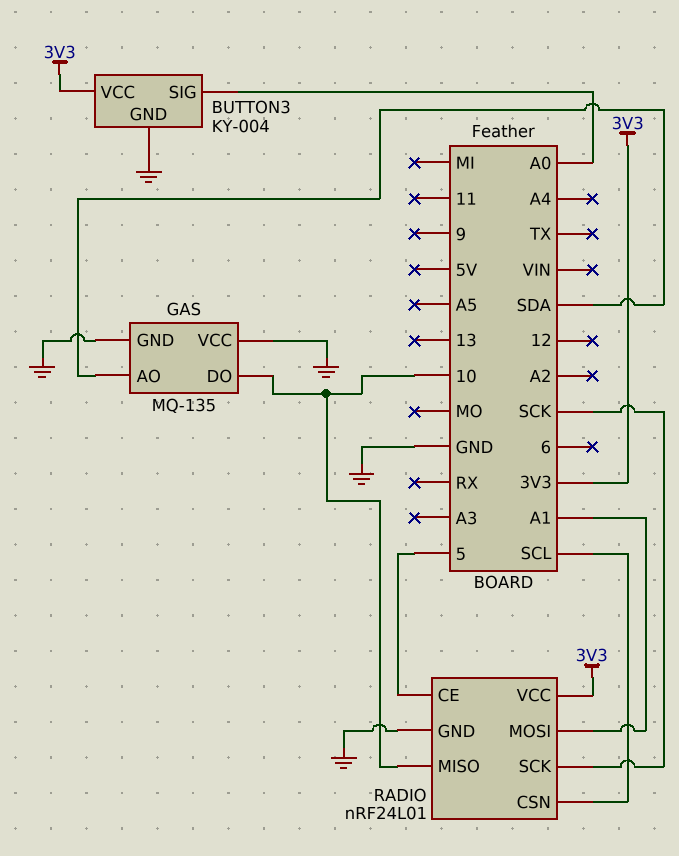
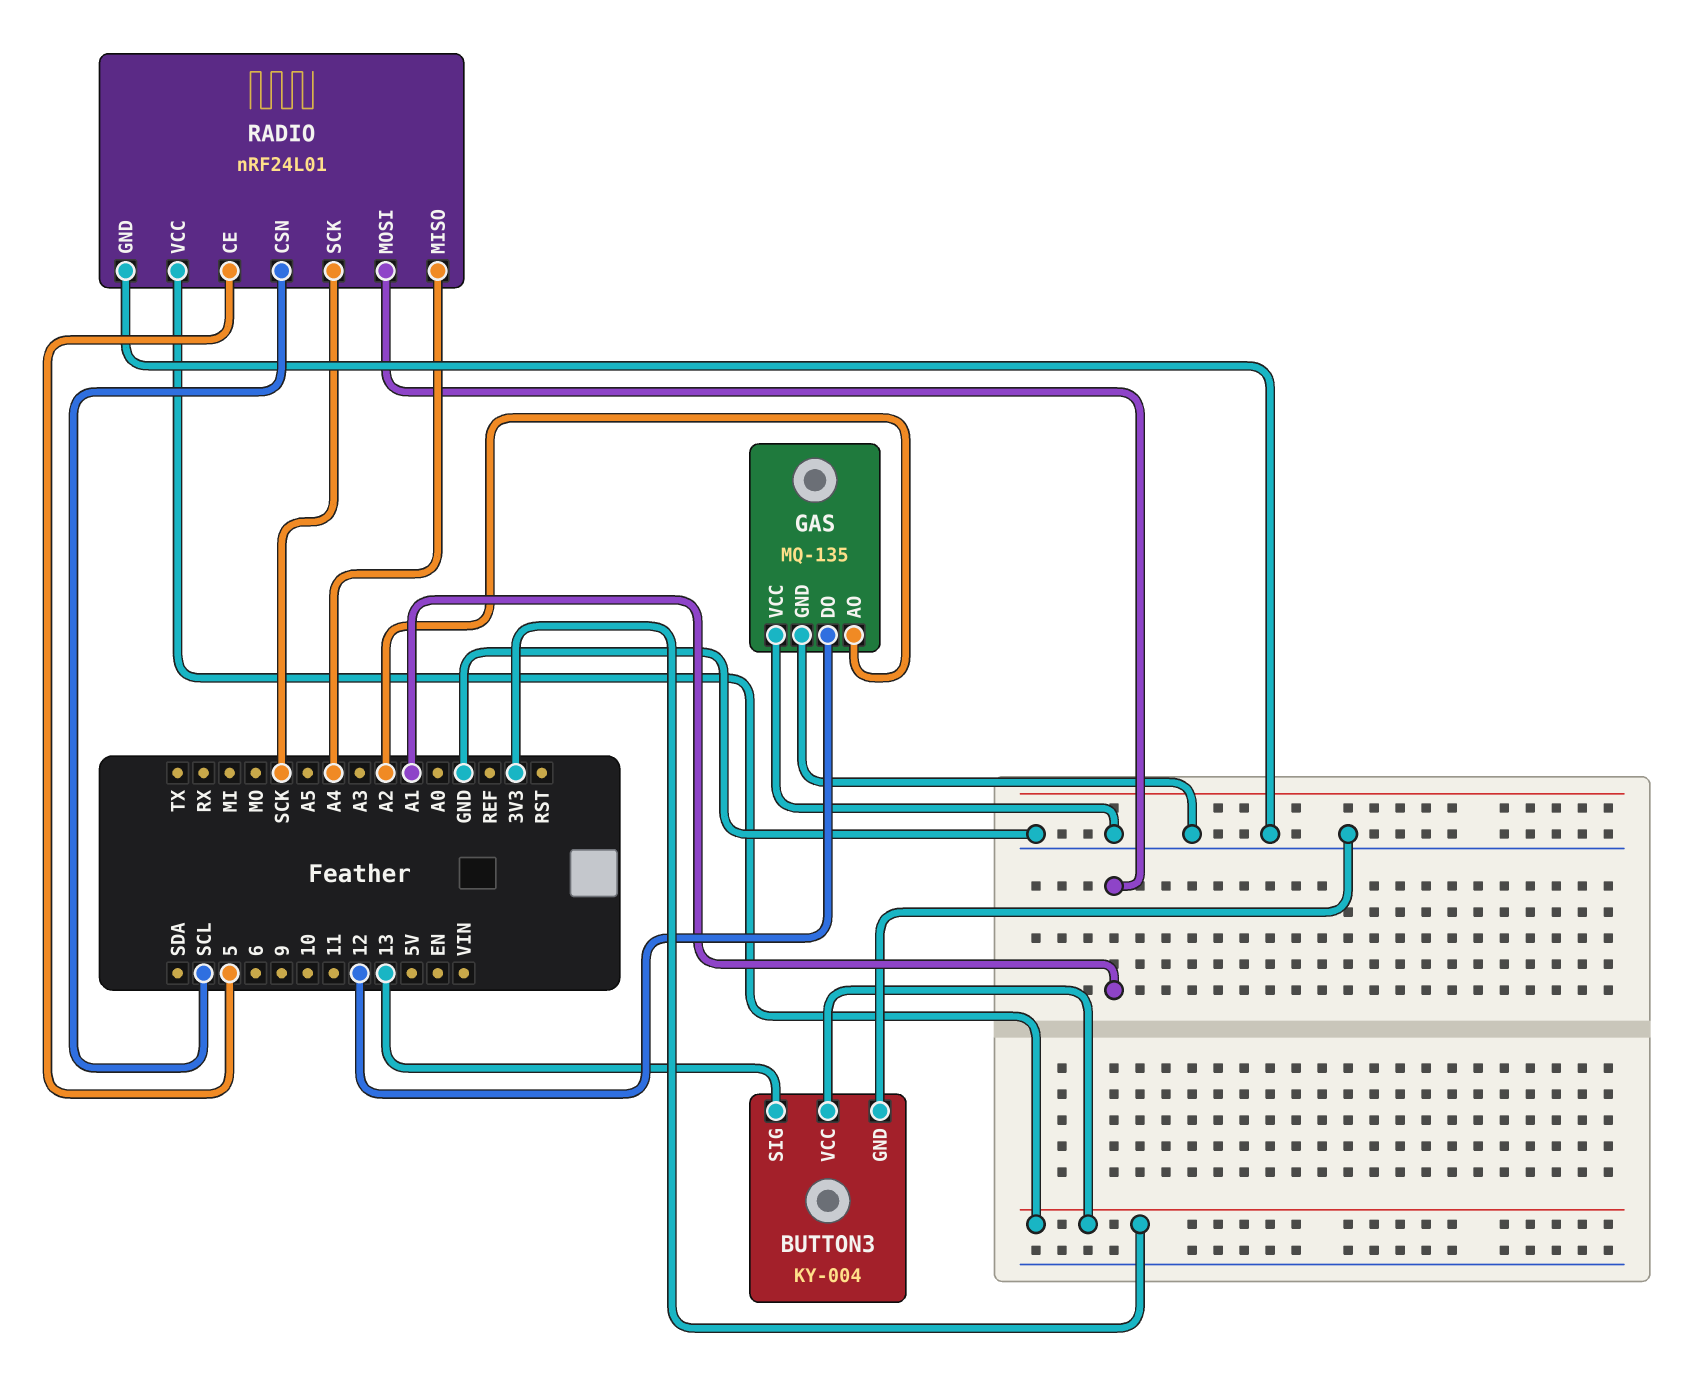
BUTTON3 pin SIG: A0 -> 13
GAS pin AO: SDA -> A2
GAS pin DO: 10 -> 12
RADIO pin MISO: 10 -> A4

